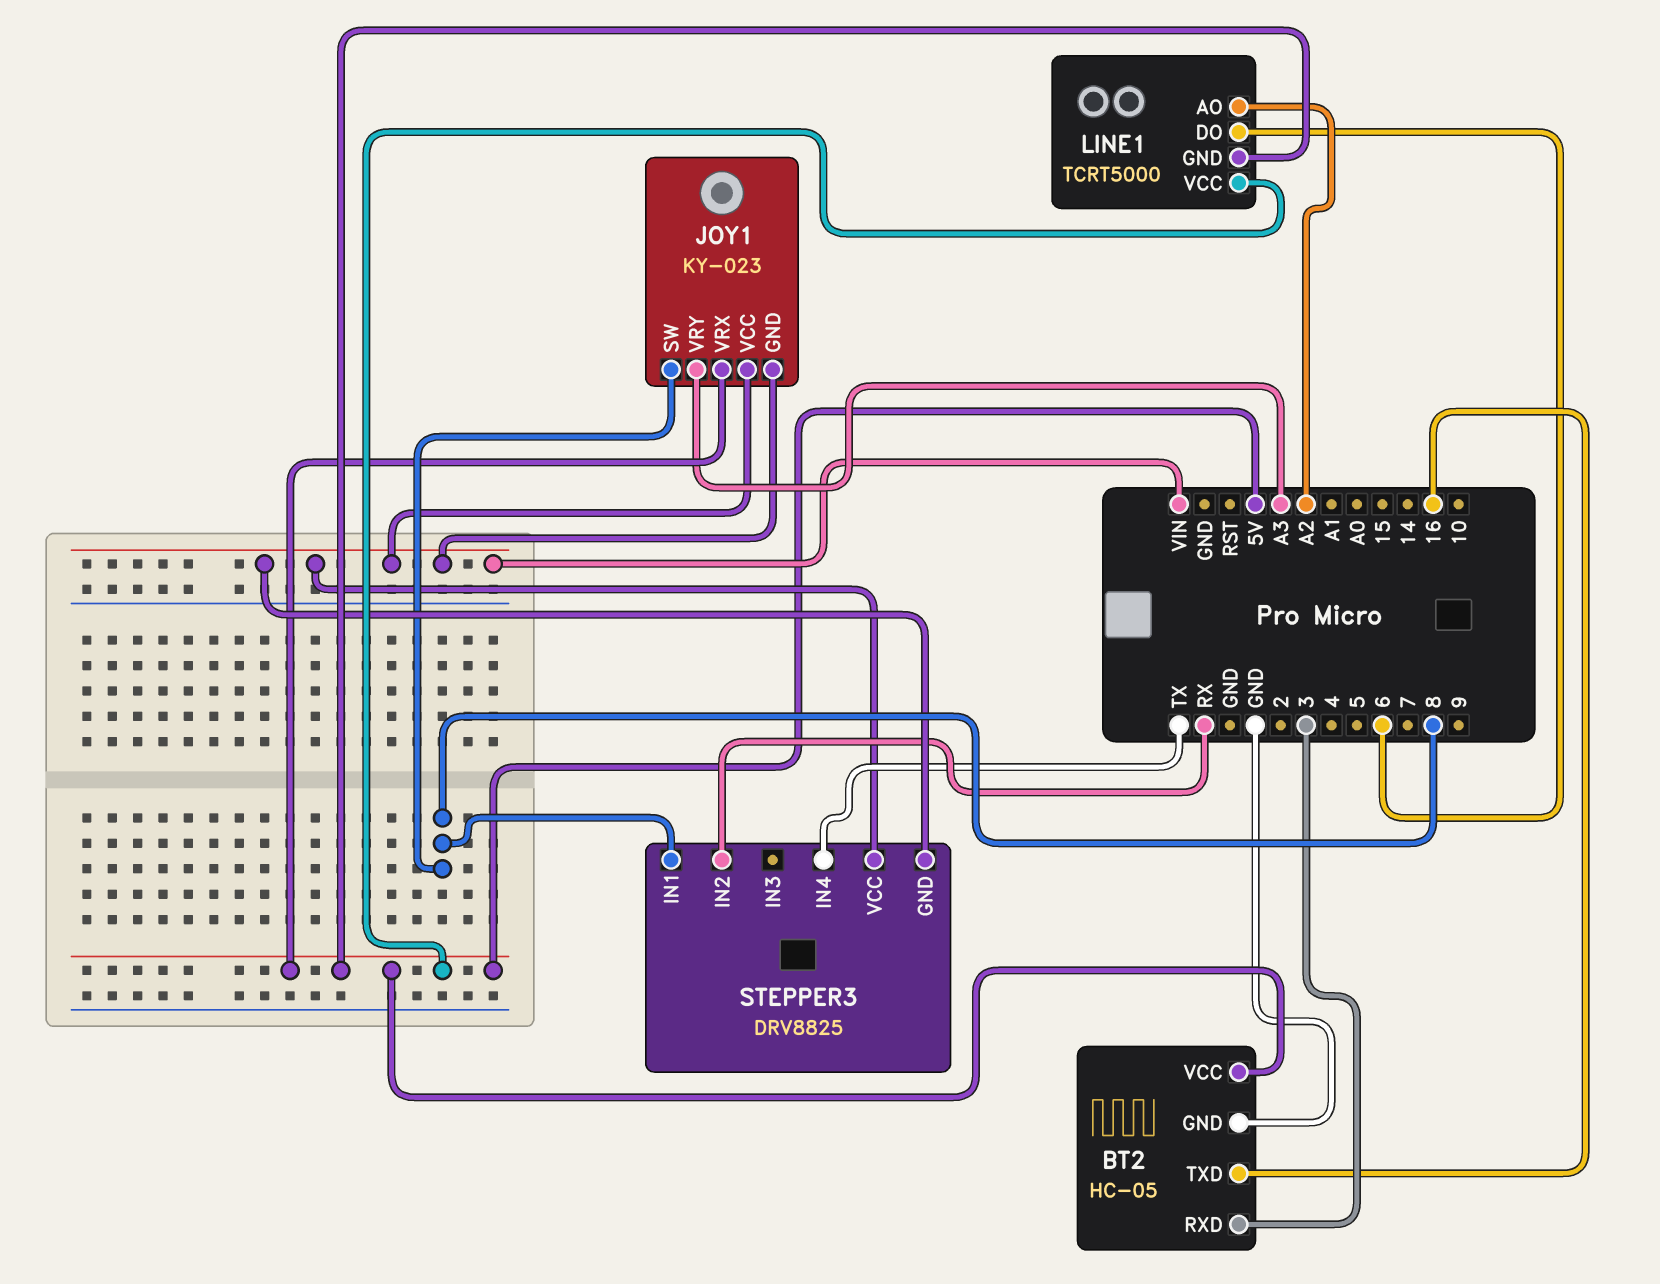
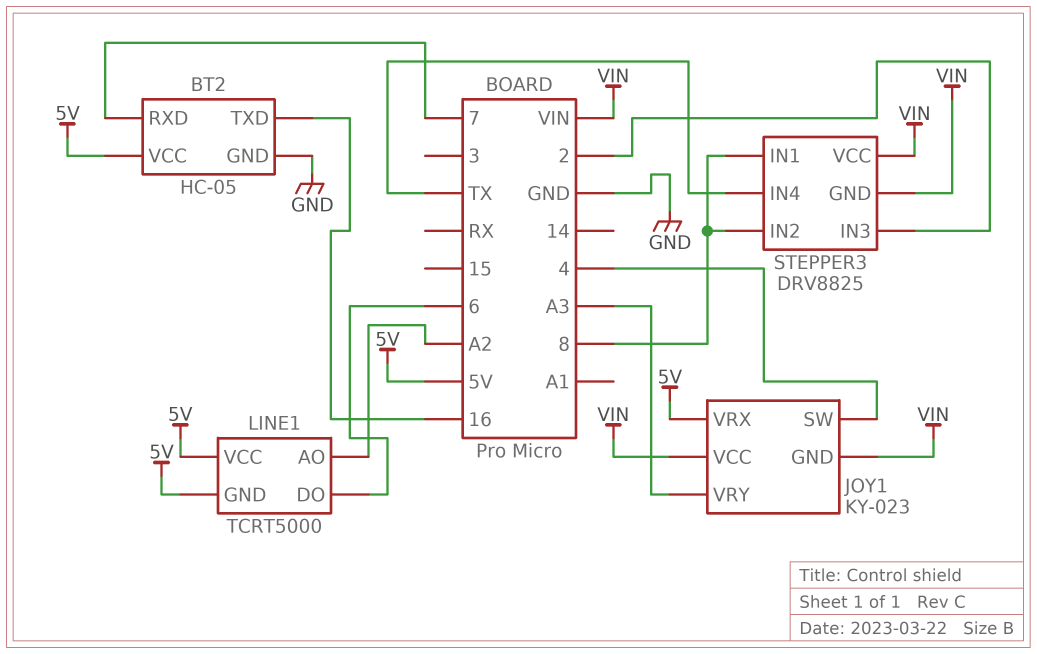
BT2 pin RXD: 3 -> 7
JOY1 pin SW: 8 -> 4
STEPPER3 pin IN2: RX -> 8
STEPPER3 pin IN3: none -> 2

